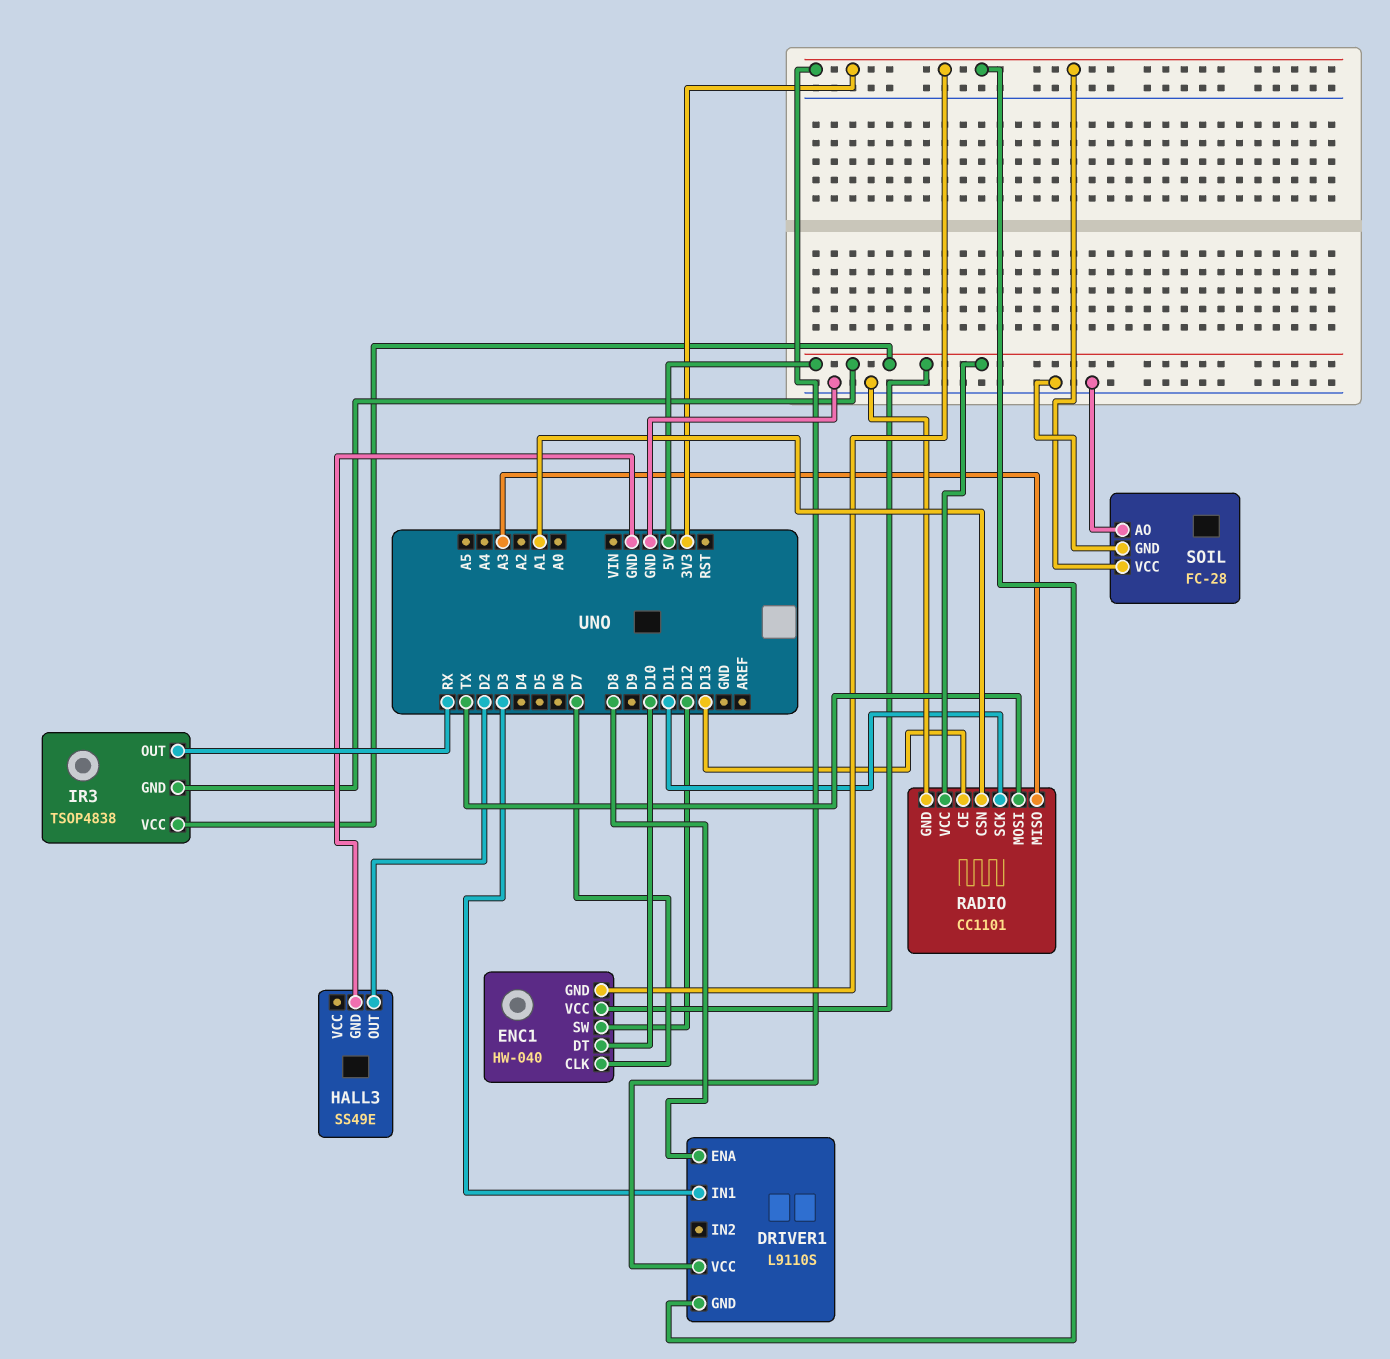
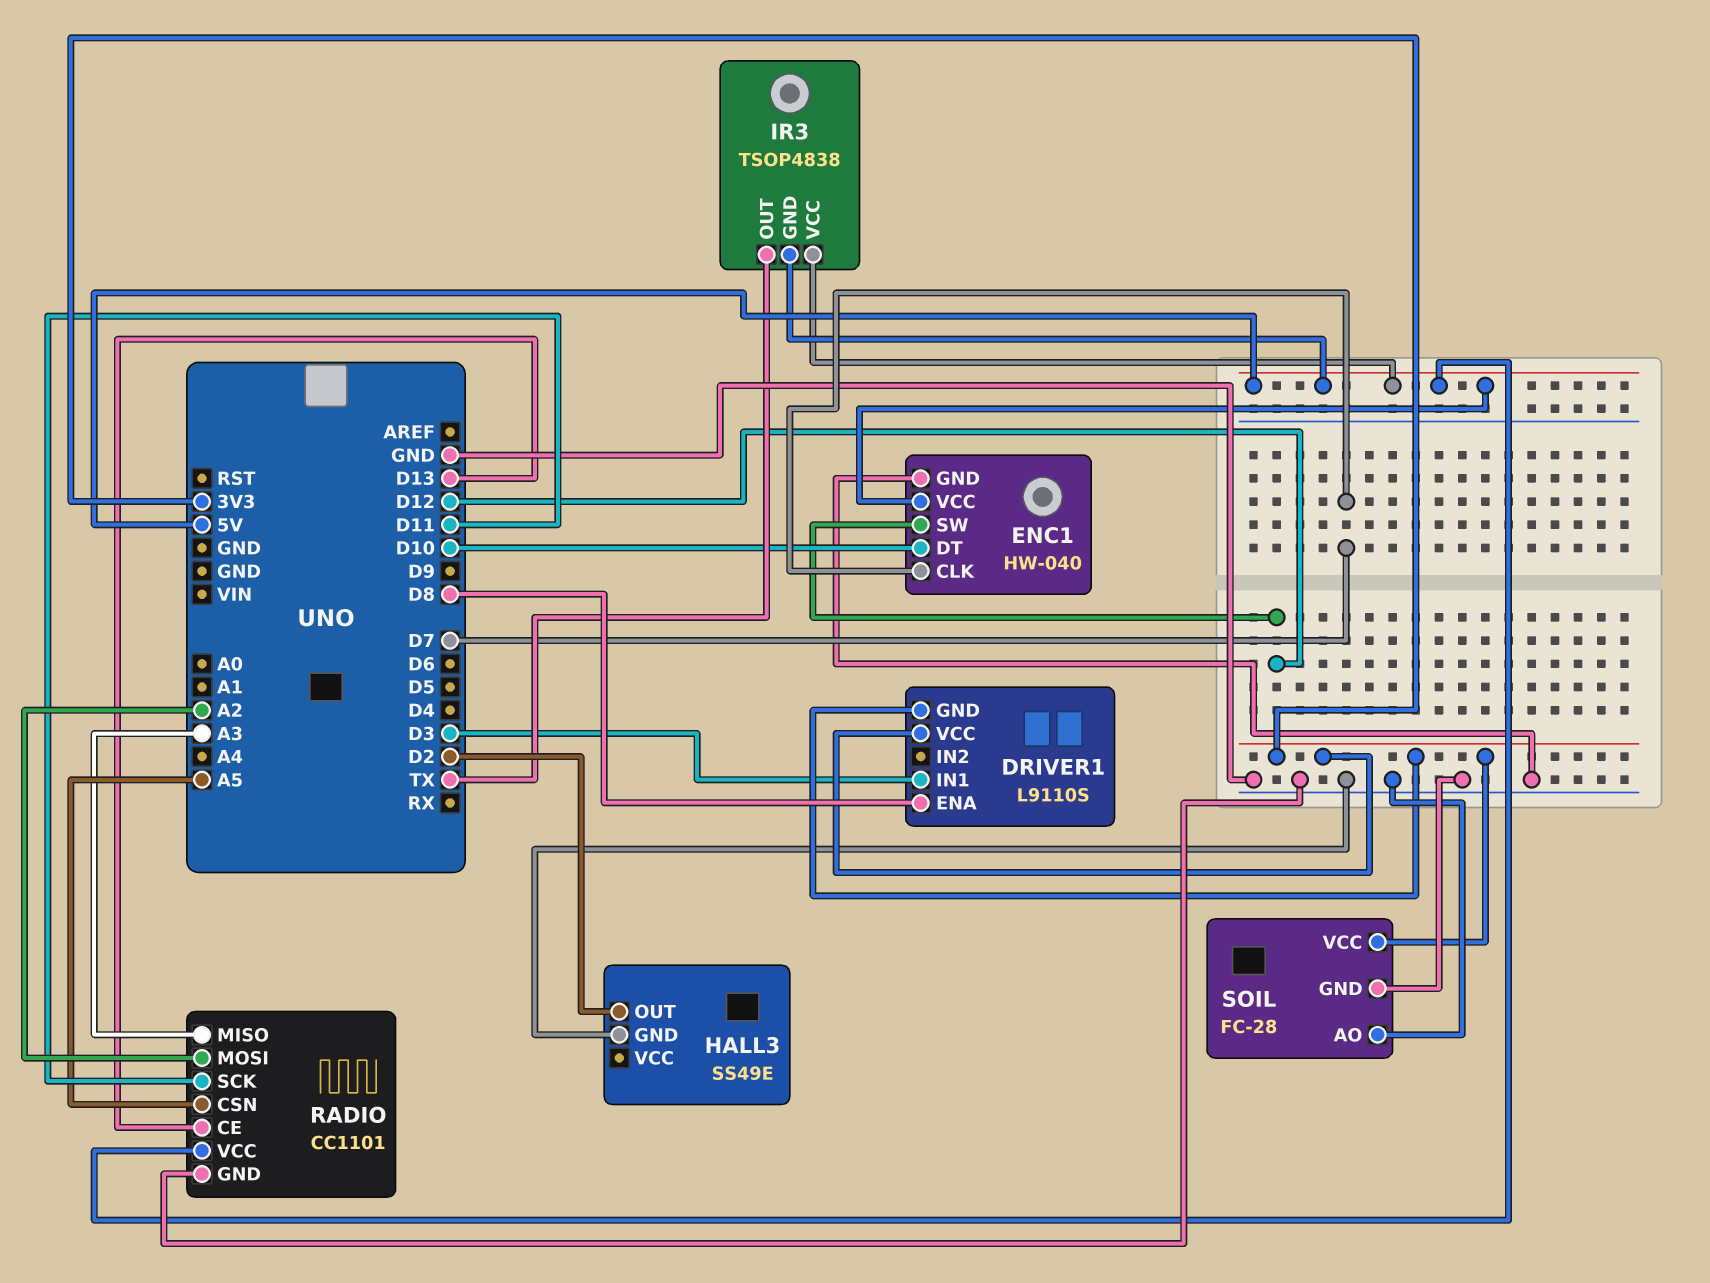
ENC1 pin GND: 3V3 -> GND
IR3 pin OUT: RX -> TX
RADIO pin CSN: A1 -> A5
RADIO pin MOSI: TX -> A2

